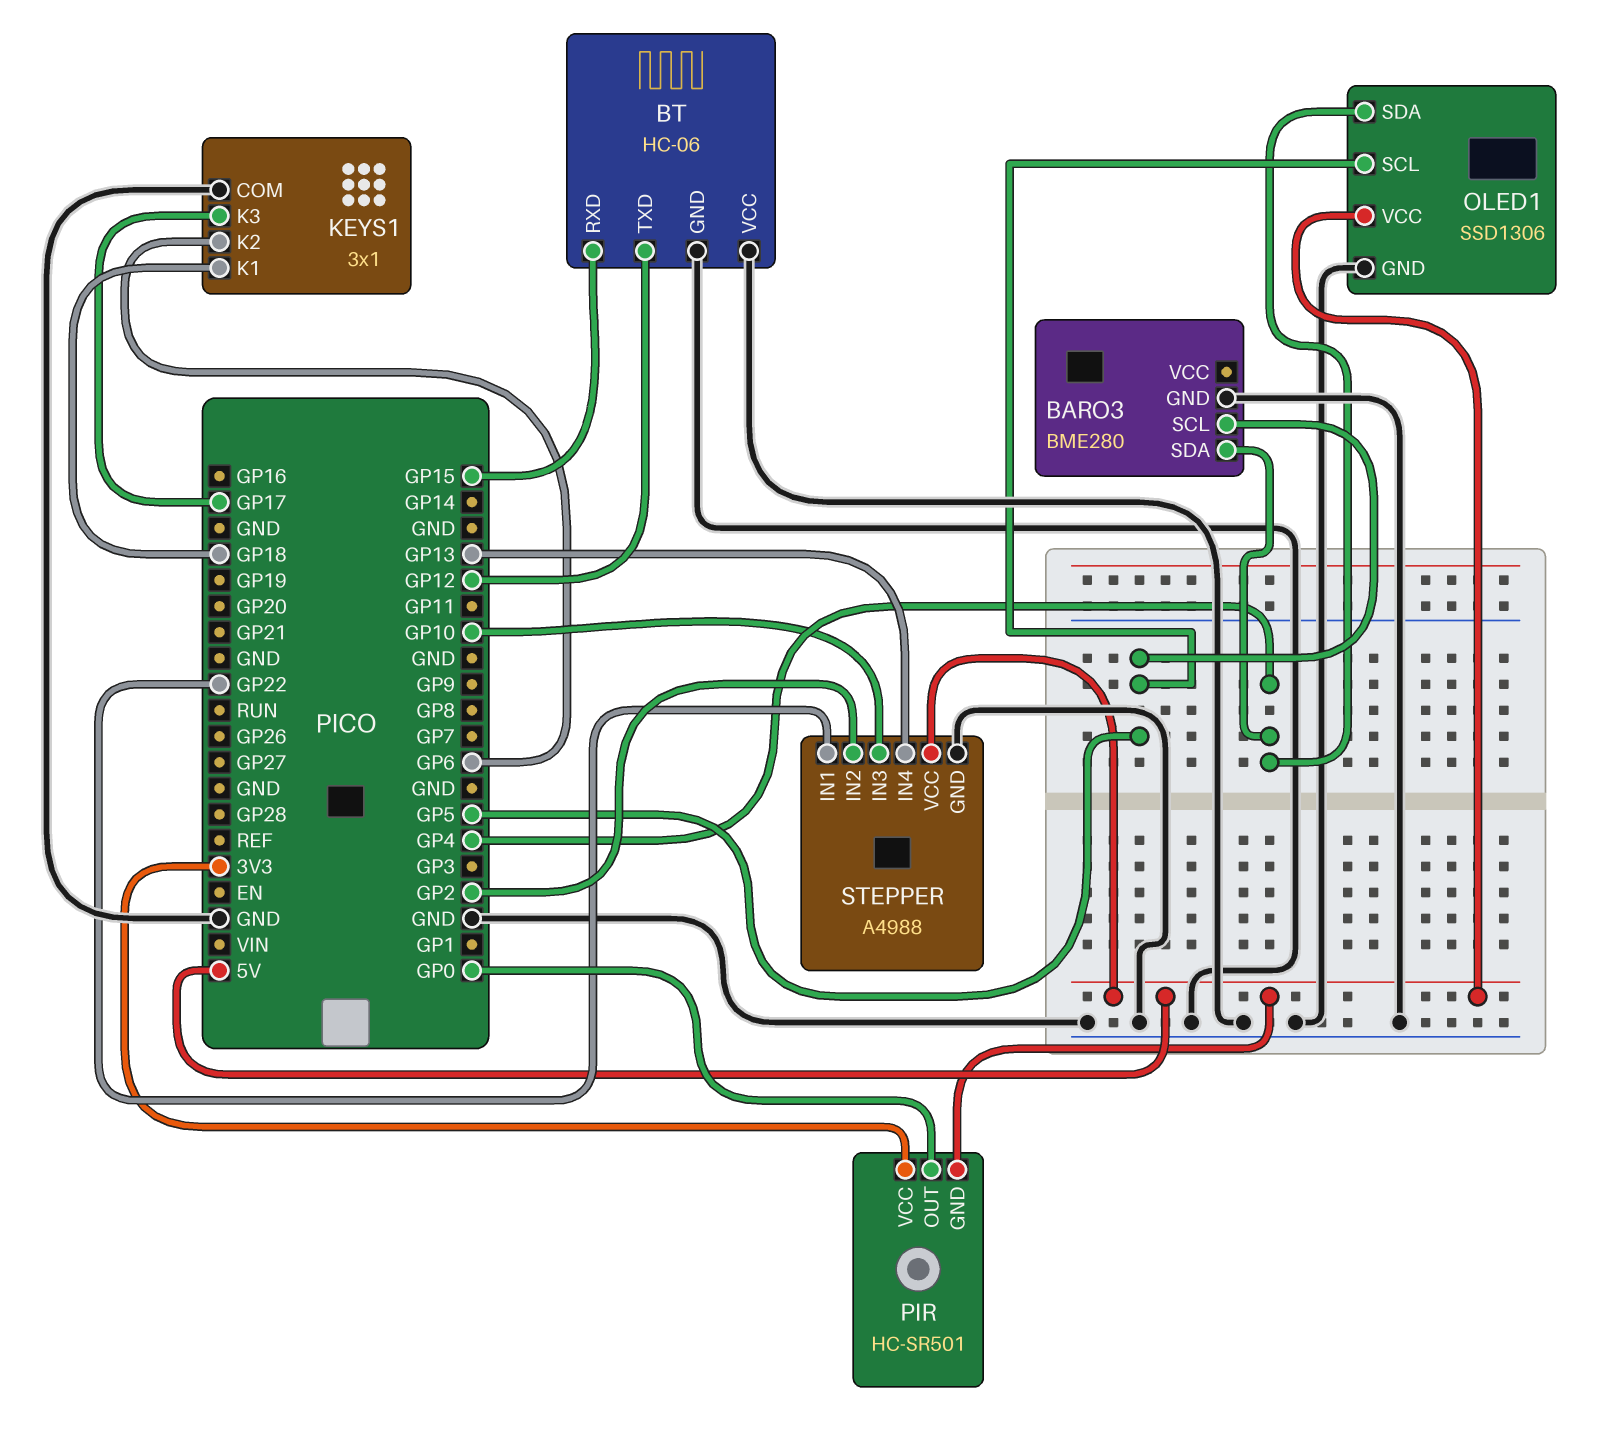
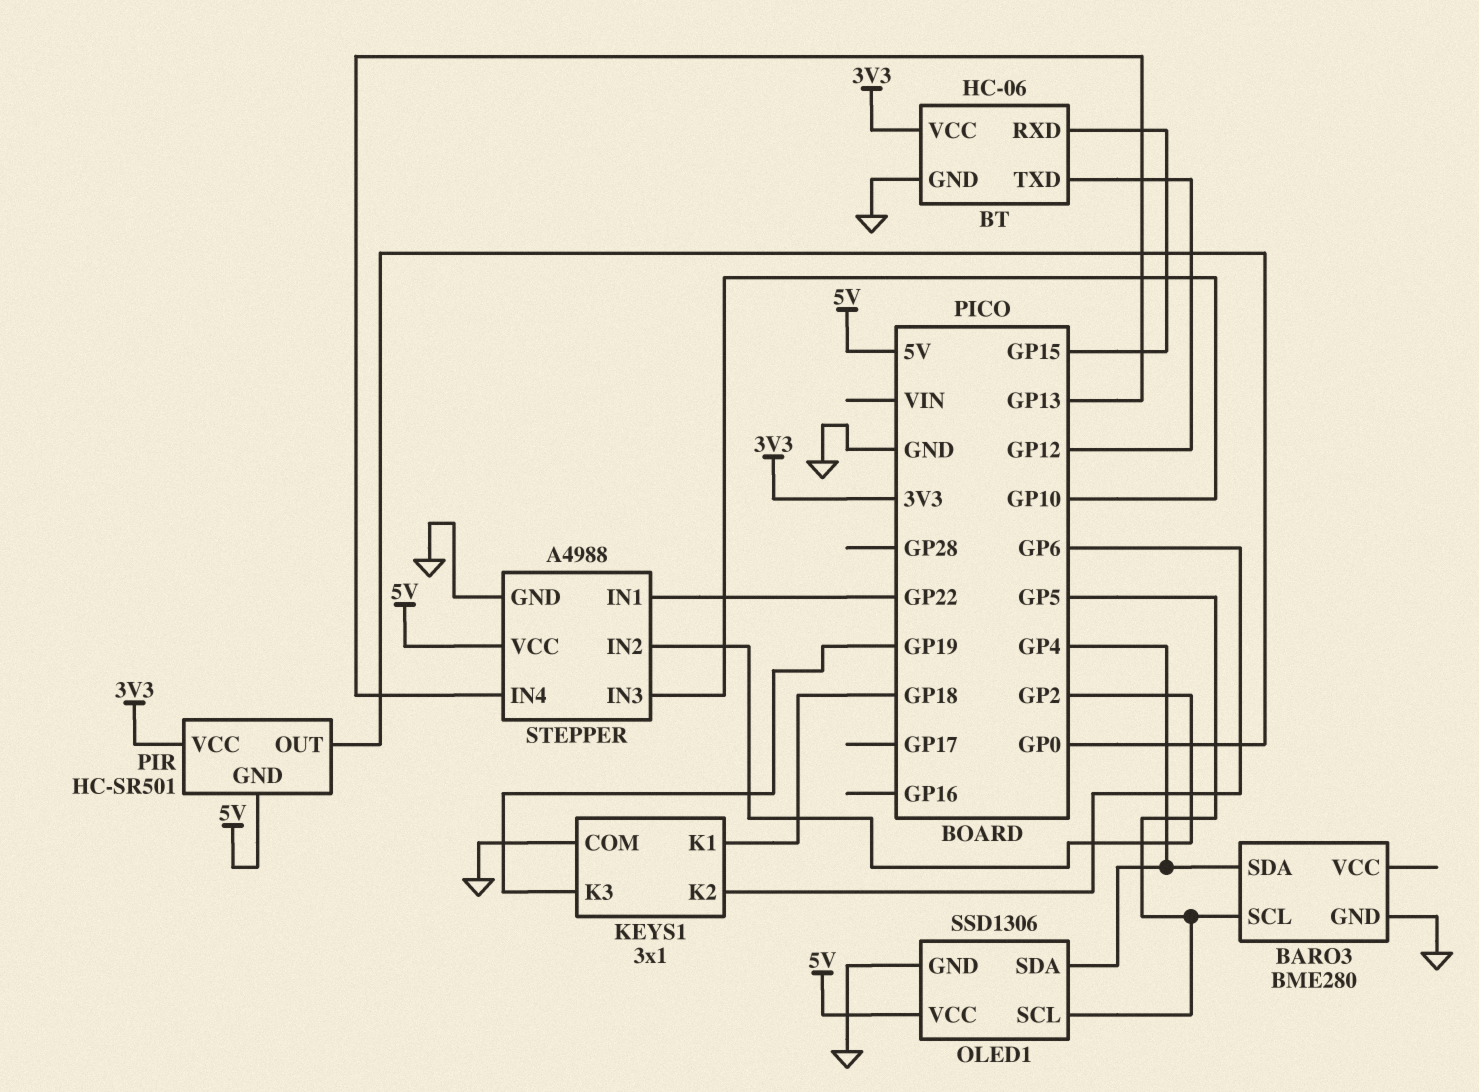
BT pin VCC: GND -> 3V3
KEYS1 pin K3: GP17 -> GP19

